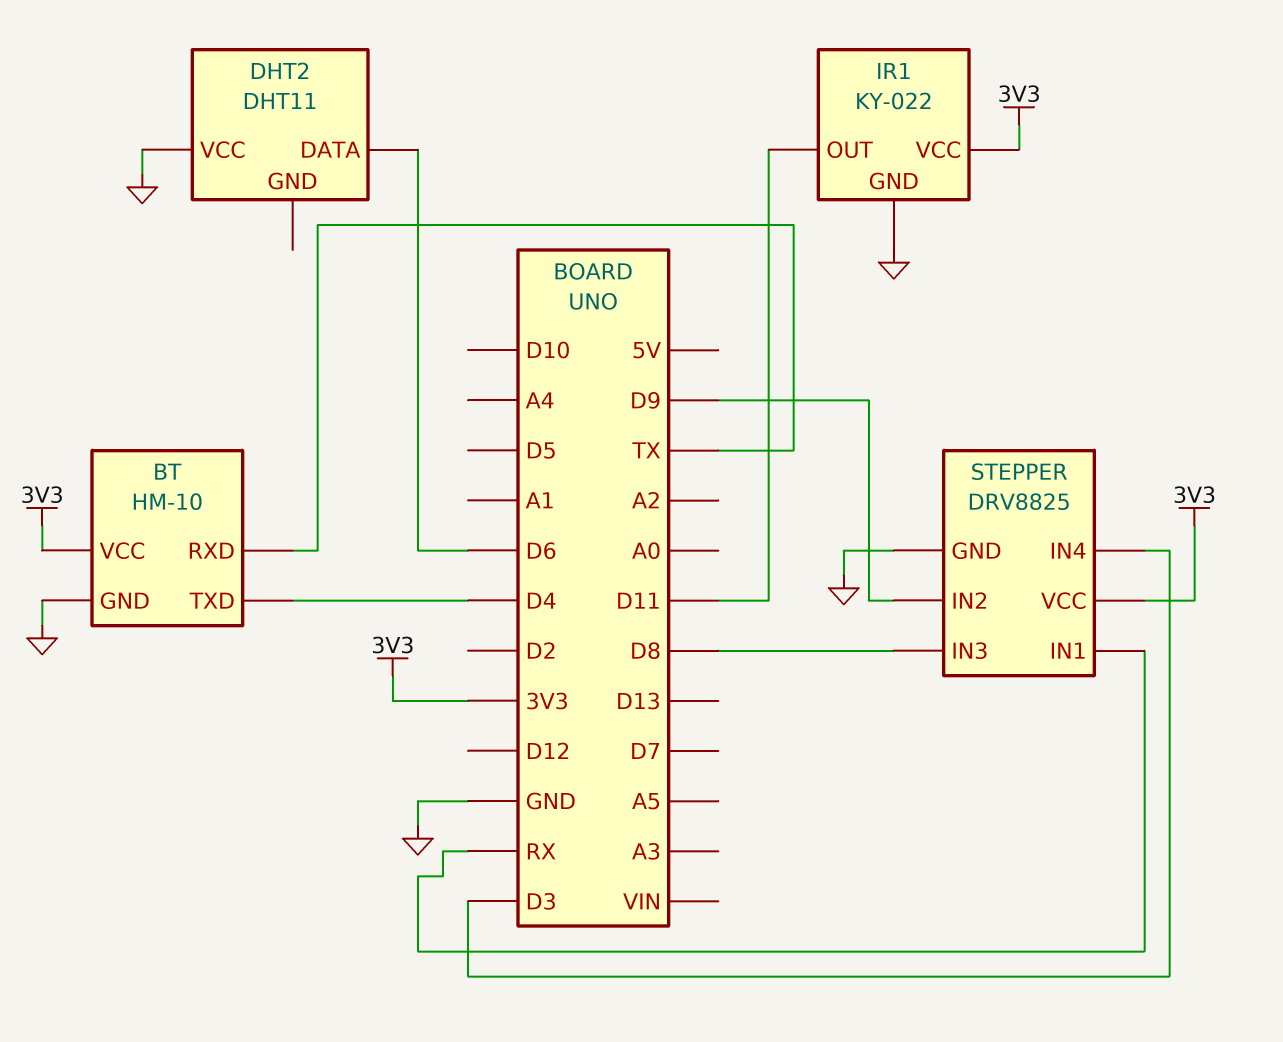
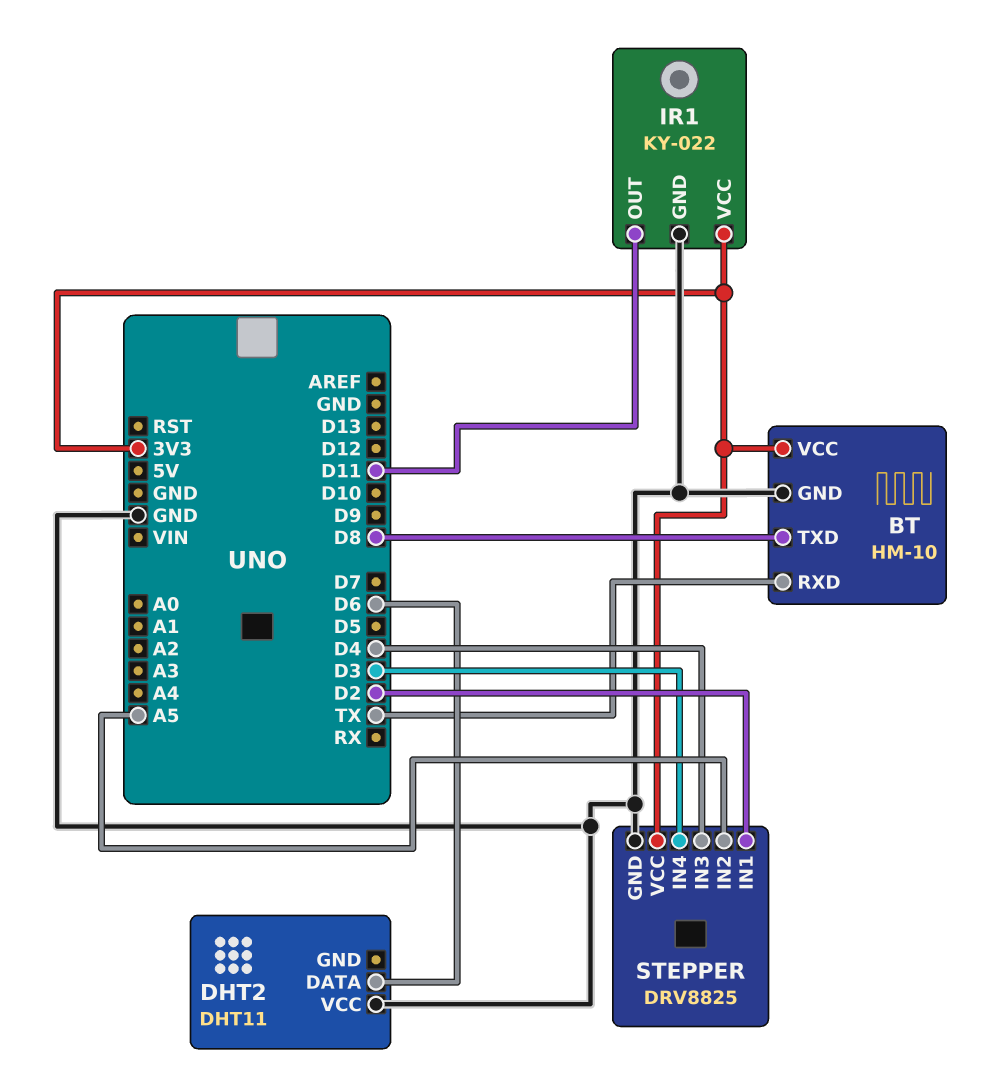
BT pin TXD: D4 -> D8
STEPPER pin IN1: RX -> D2
STEPPER pin IN2: D9 -> A5
STEPPER pin IN3: D8 -> D4

